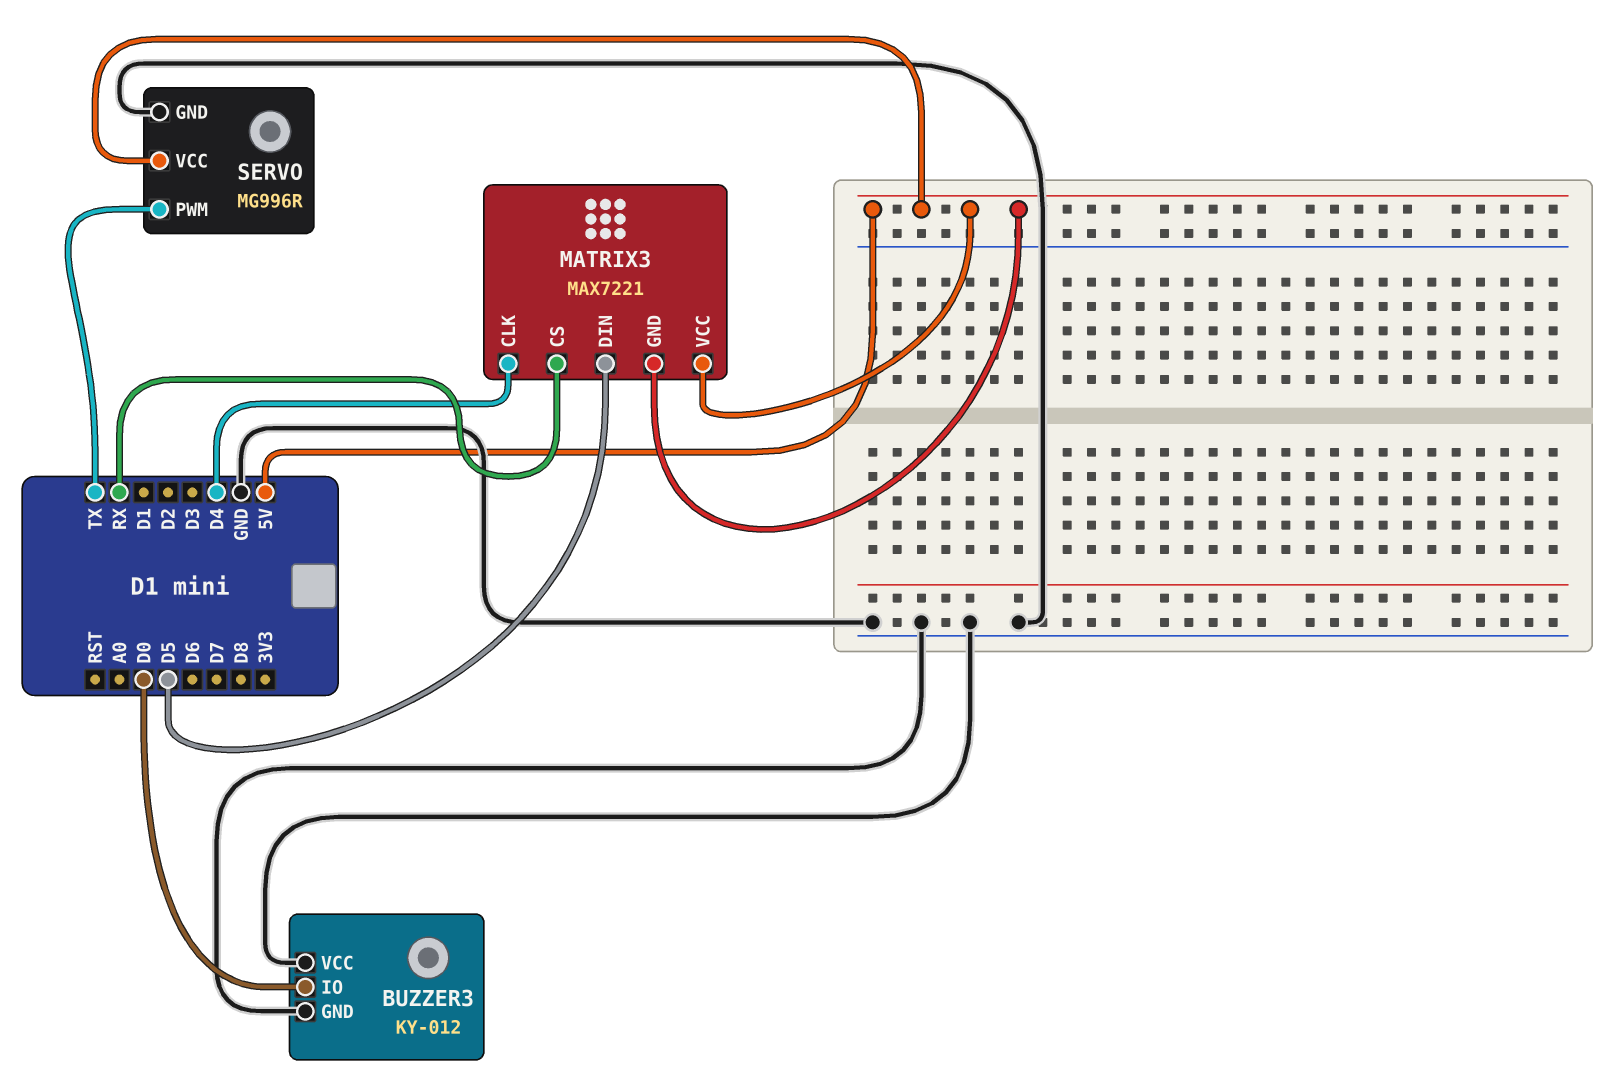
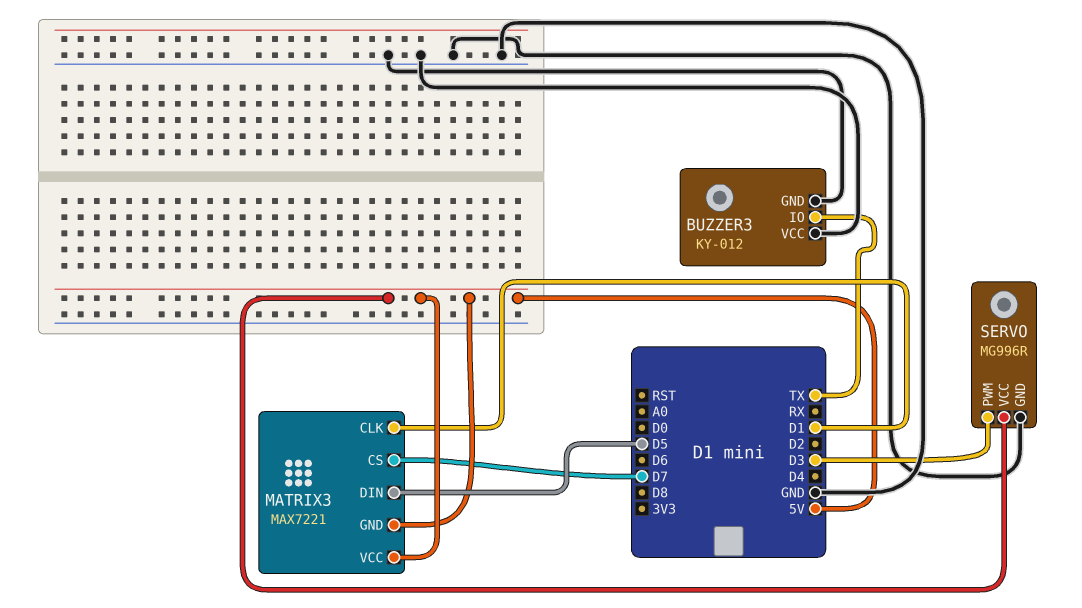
BUZZER3 pin IO: D0 -> TX
MATRIX3 pin CLK: D4 -> D1
MATRIX3 pin CS: RX -> D7
SERVO pin PWM: TX -> D3

